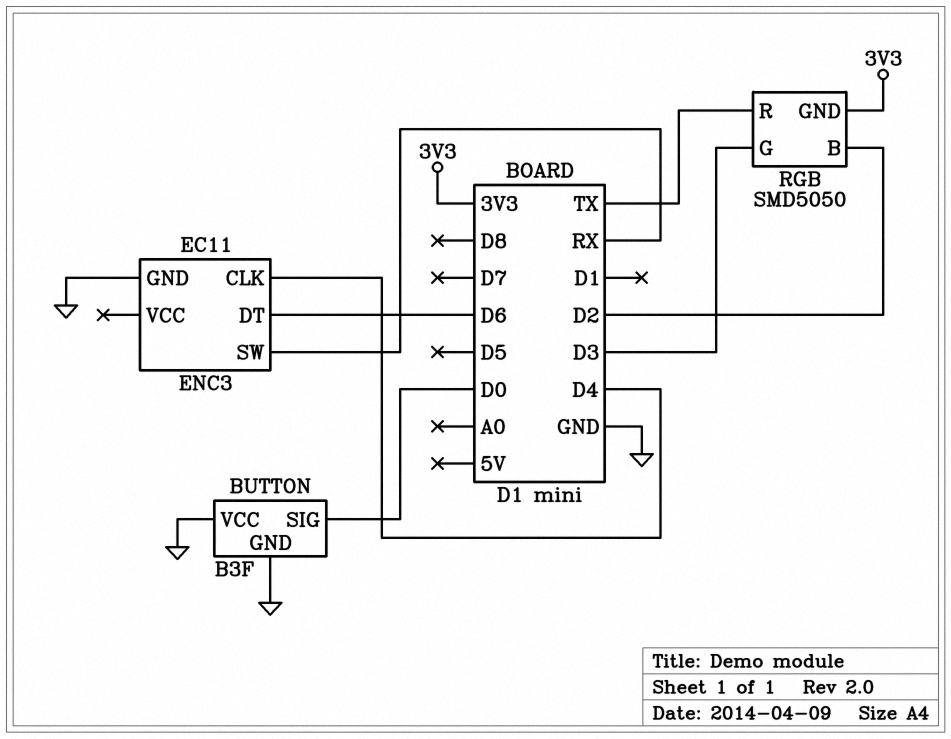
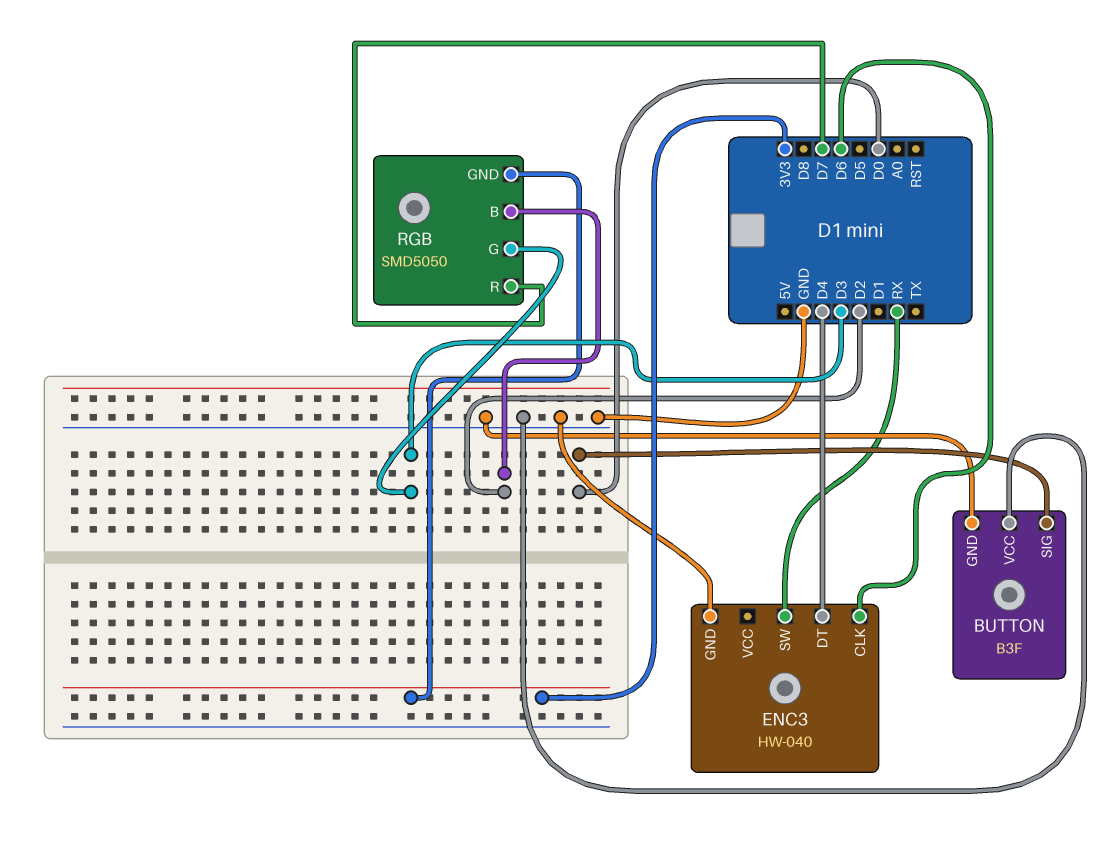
ENC3: EC11 -> HW-040
ENC3 pin CLK: D4 -> D6
ENC3 pin DT: D6 -> D4
RGB pin R: TX -> D7

